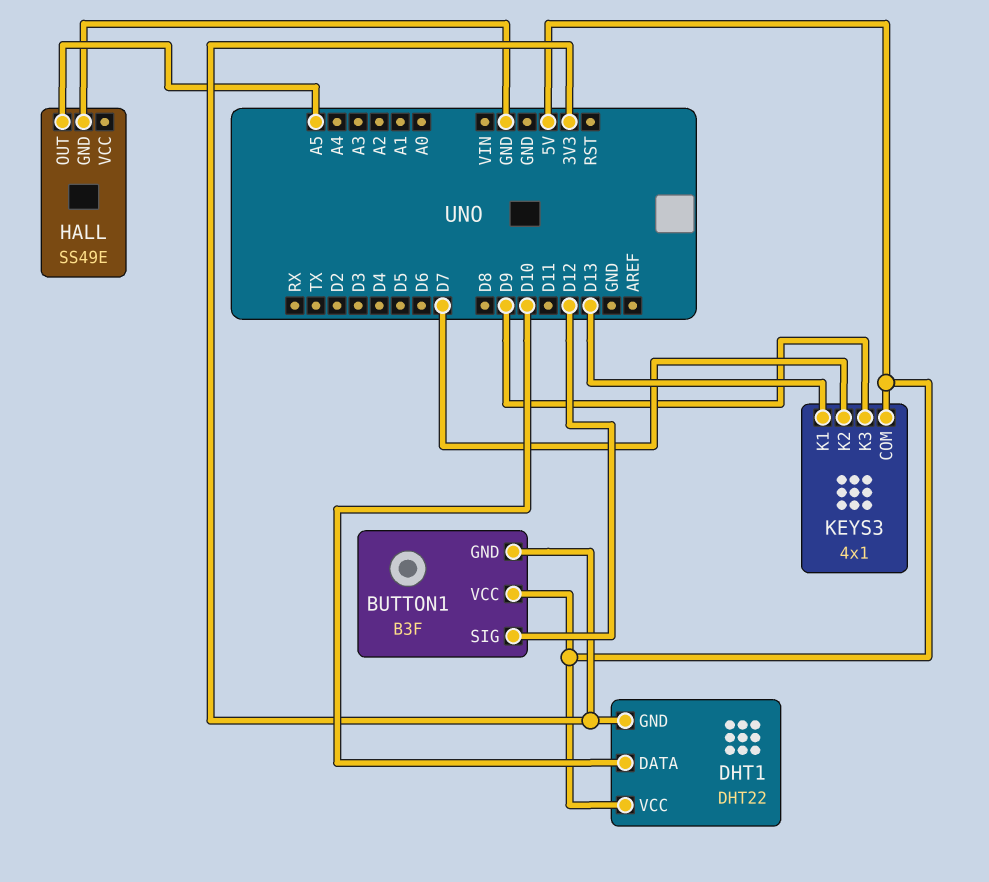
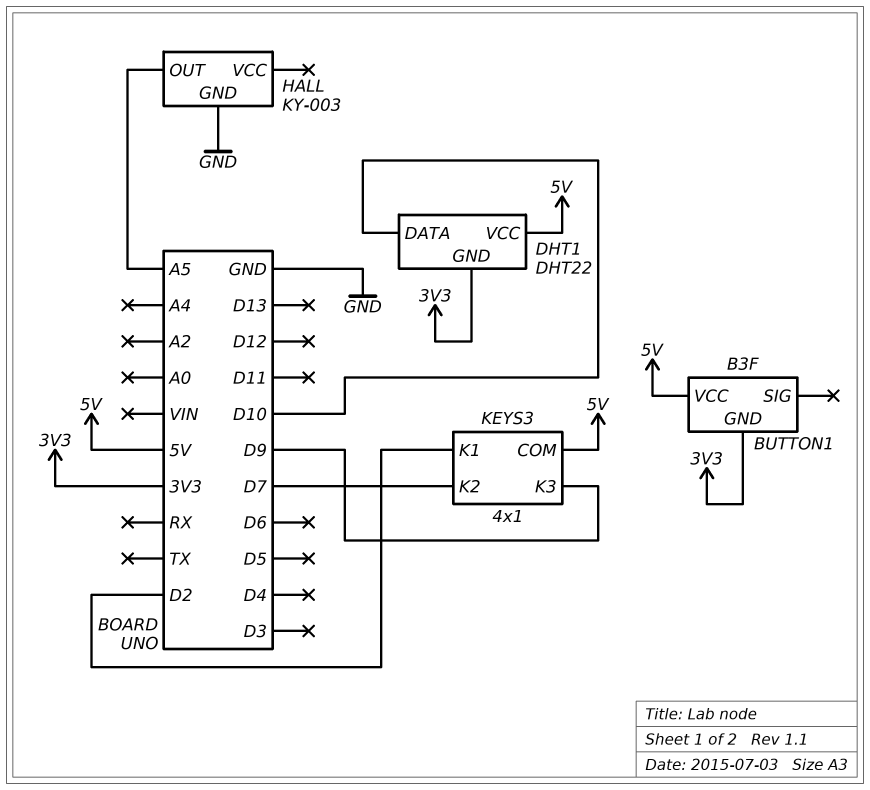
BUTTON1 pin SIG: D12 -> none
HALL: SS49E -> KY-003
KEYS3 pin K1: D13 -> D2

